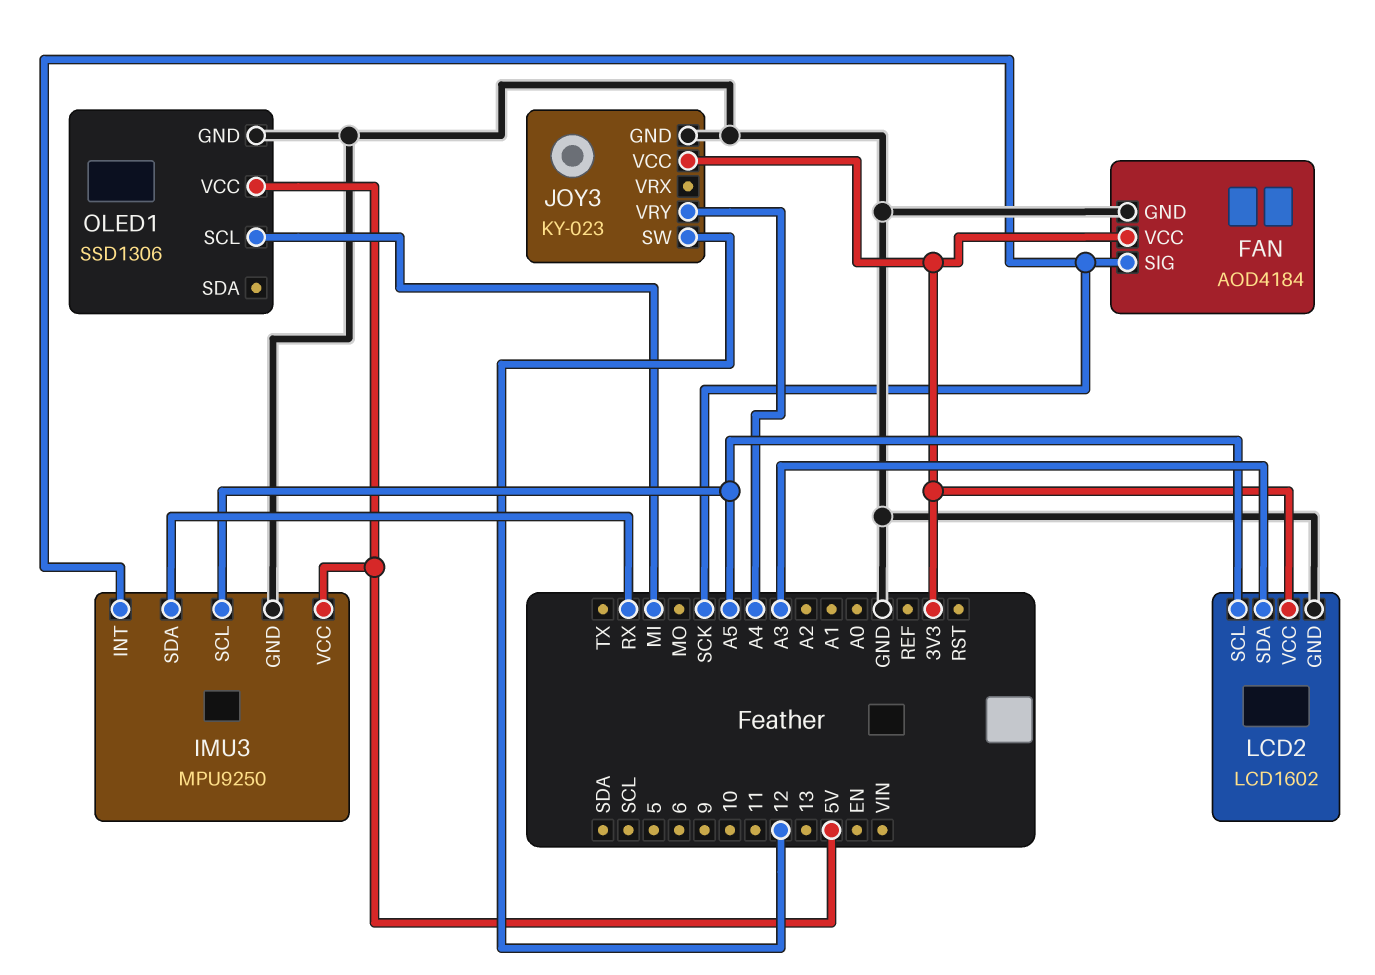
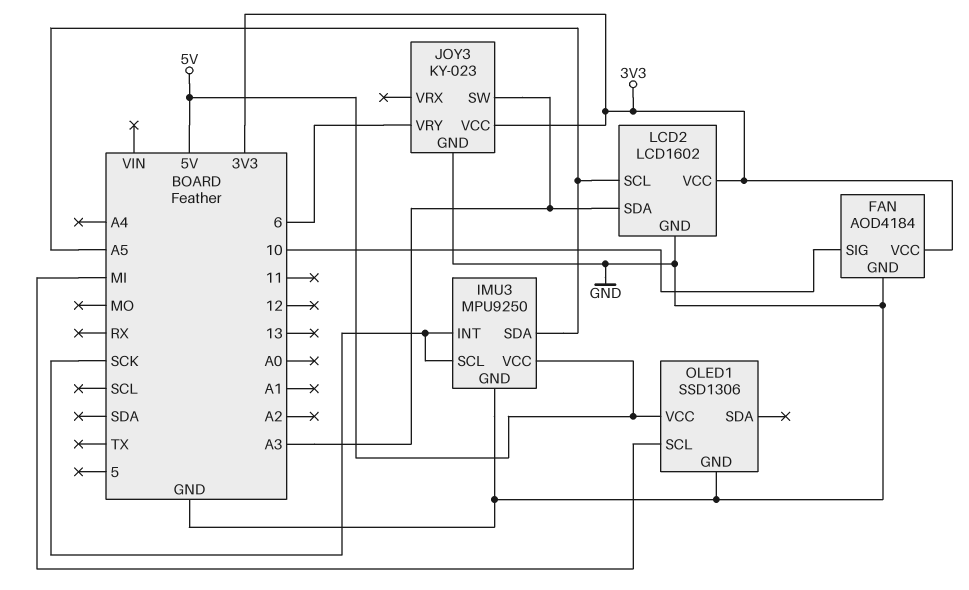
FAN pin SIG: SCK -> 10
IMU3 pin SCL: A5 -> SCK
IMU3 pin SDA: RX -> A5
JOY3 pin SW: 12 -> A3
JOY3 pin VRY: A4 -> 6

